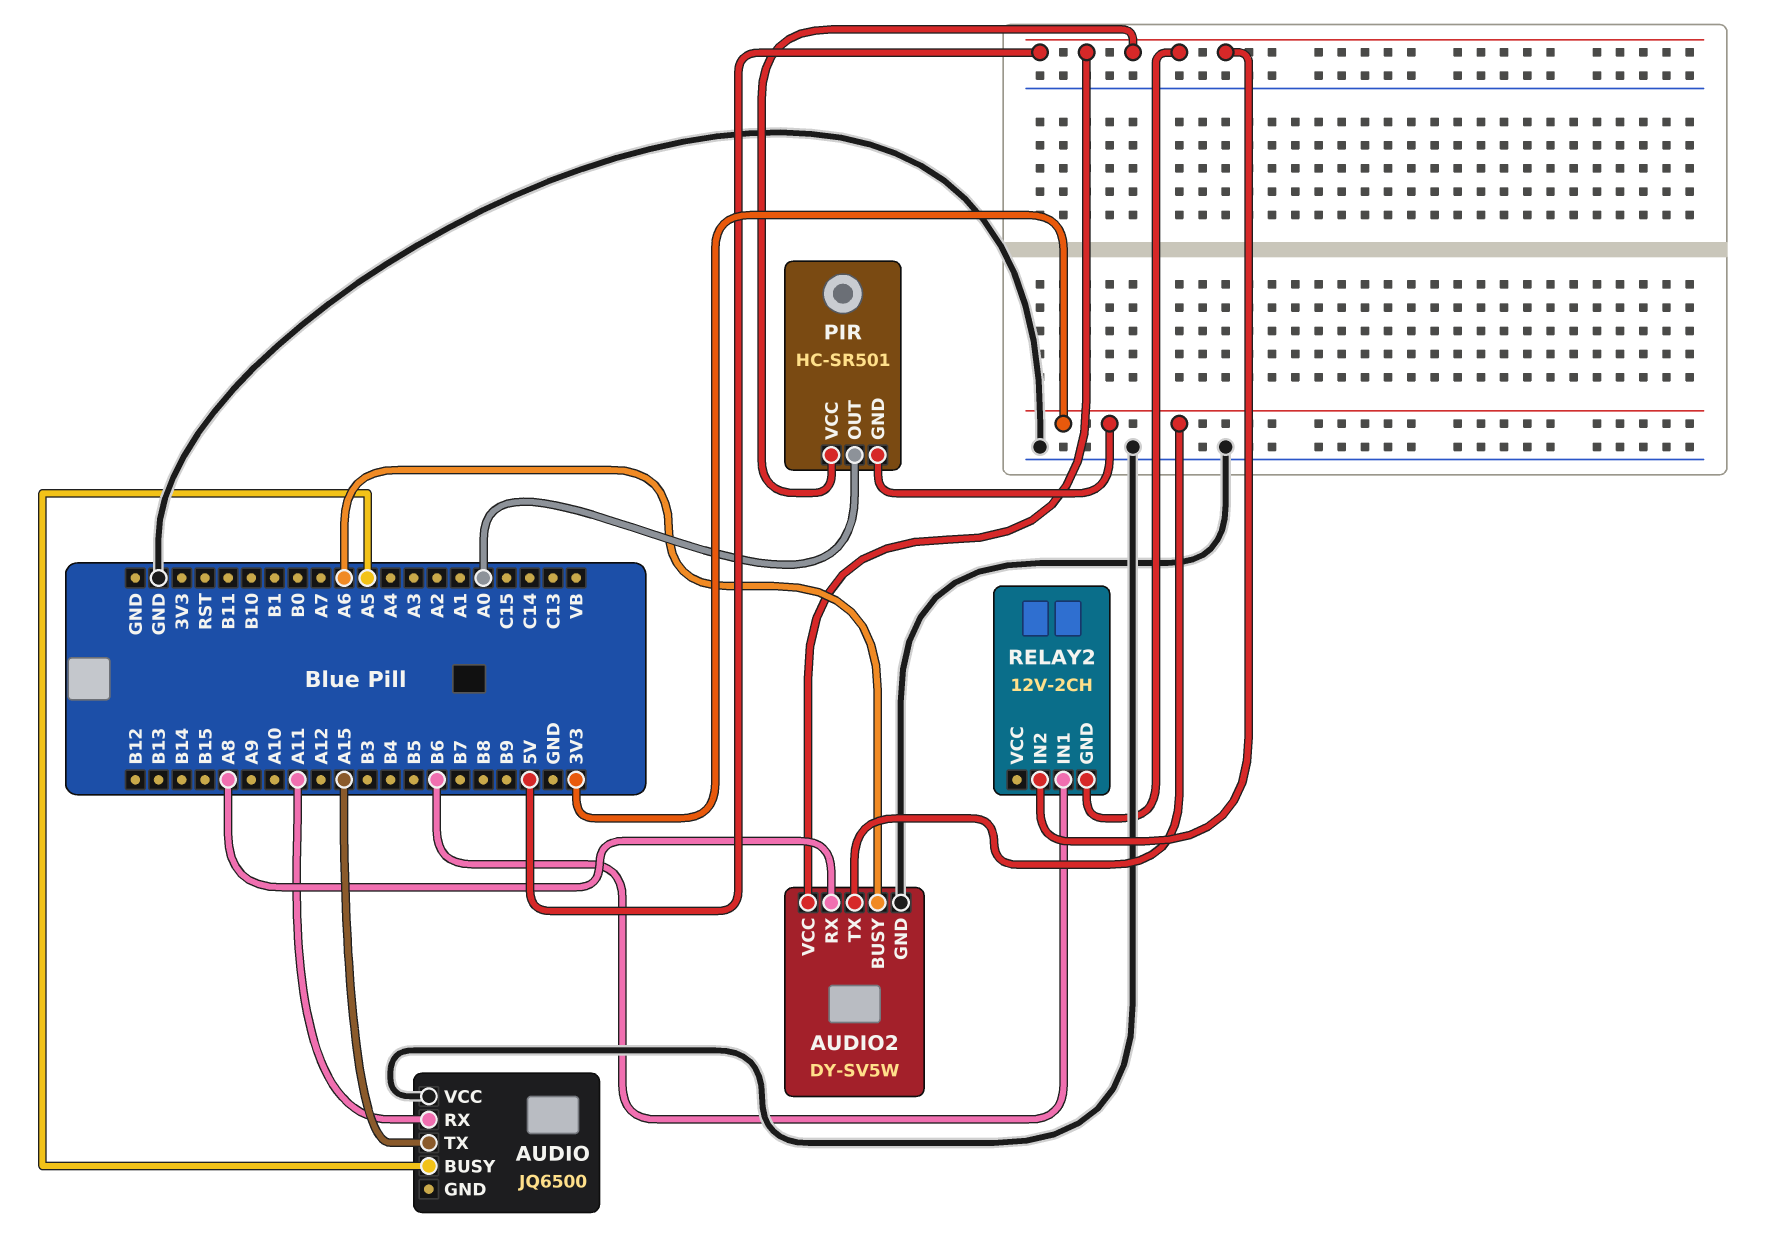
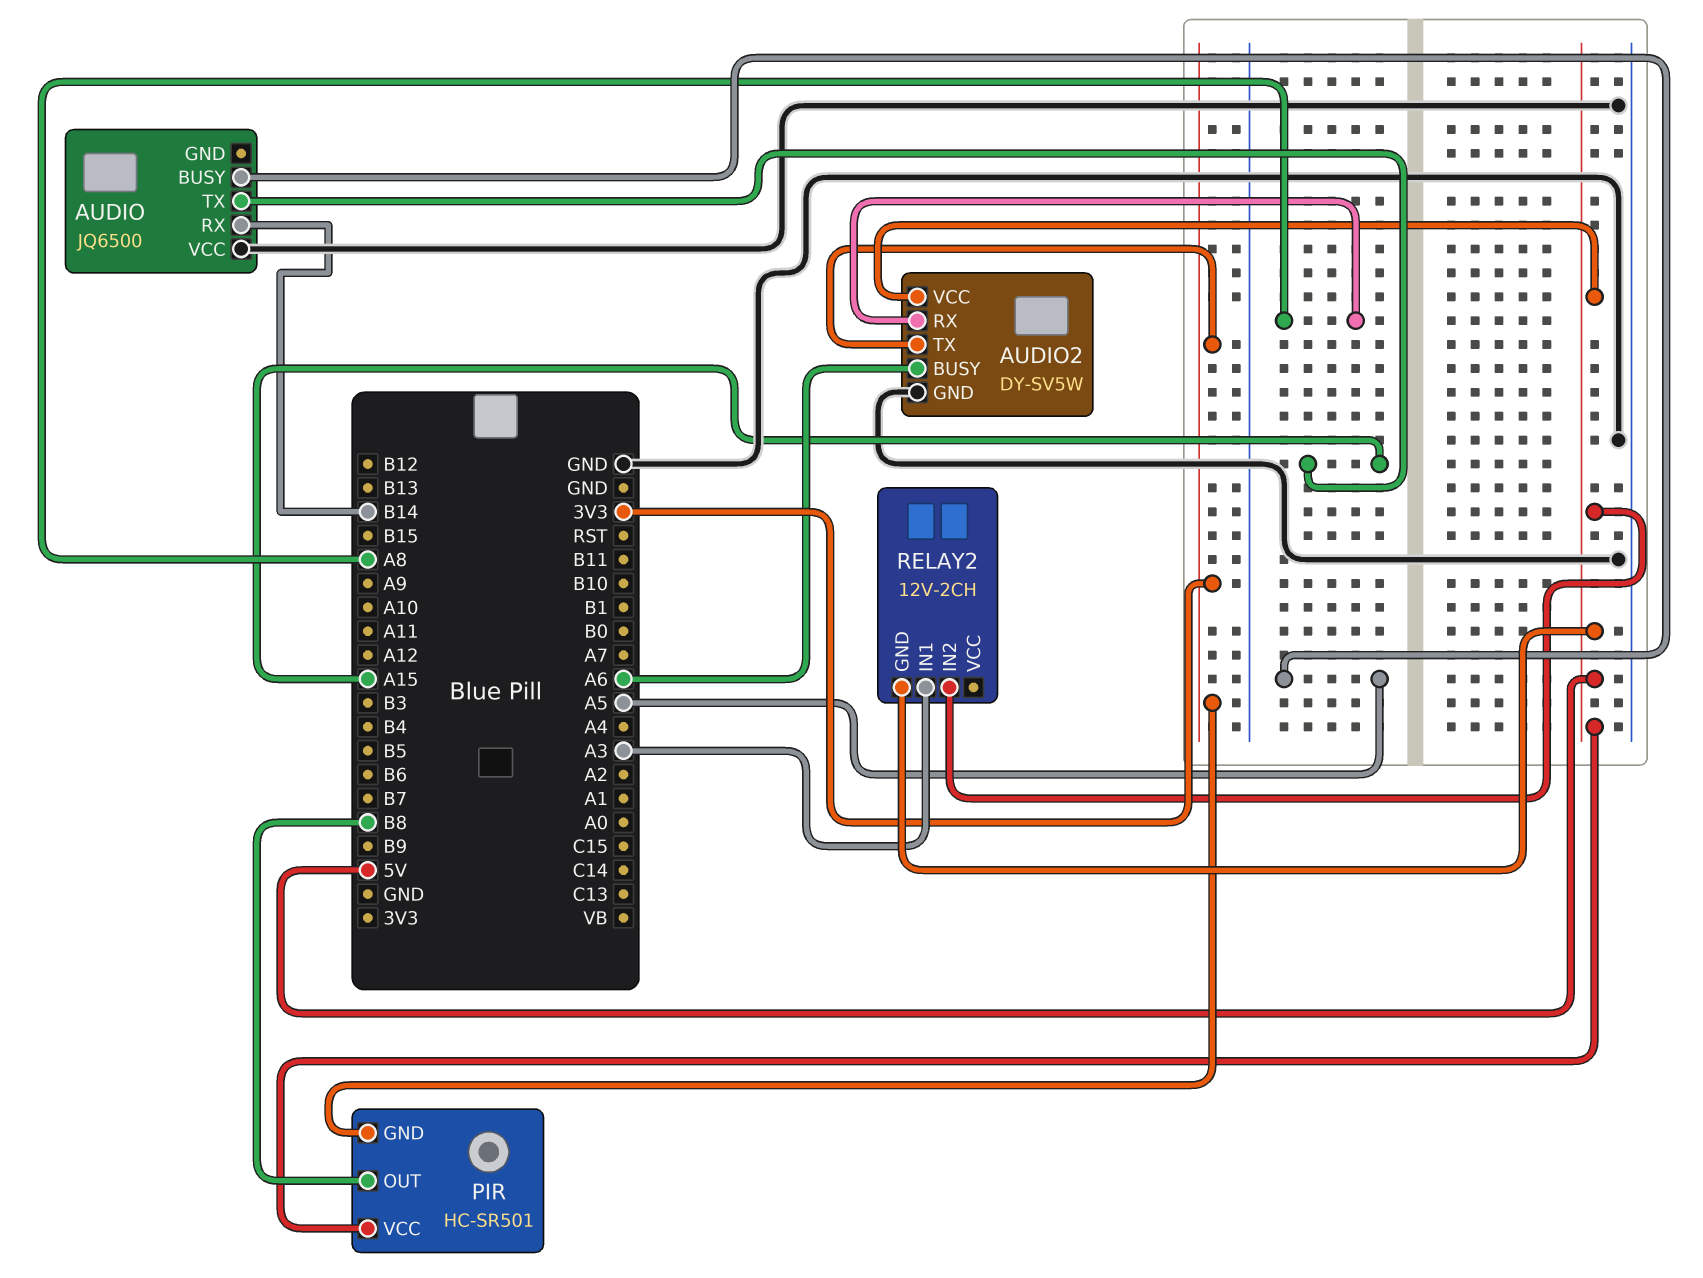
AUDIO pin RX: A11 -> B14
PIR pin OUT: A0 -> B8
RELAY2 pin IN1: B6 -> A3

